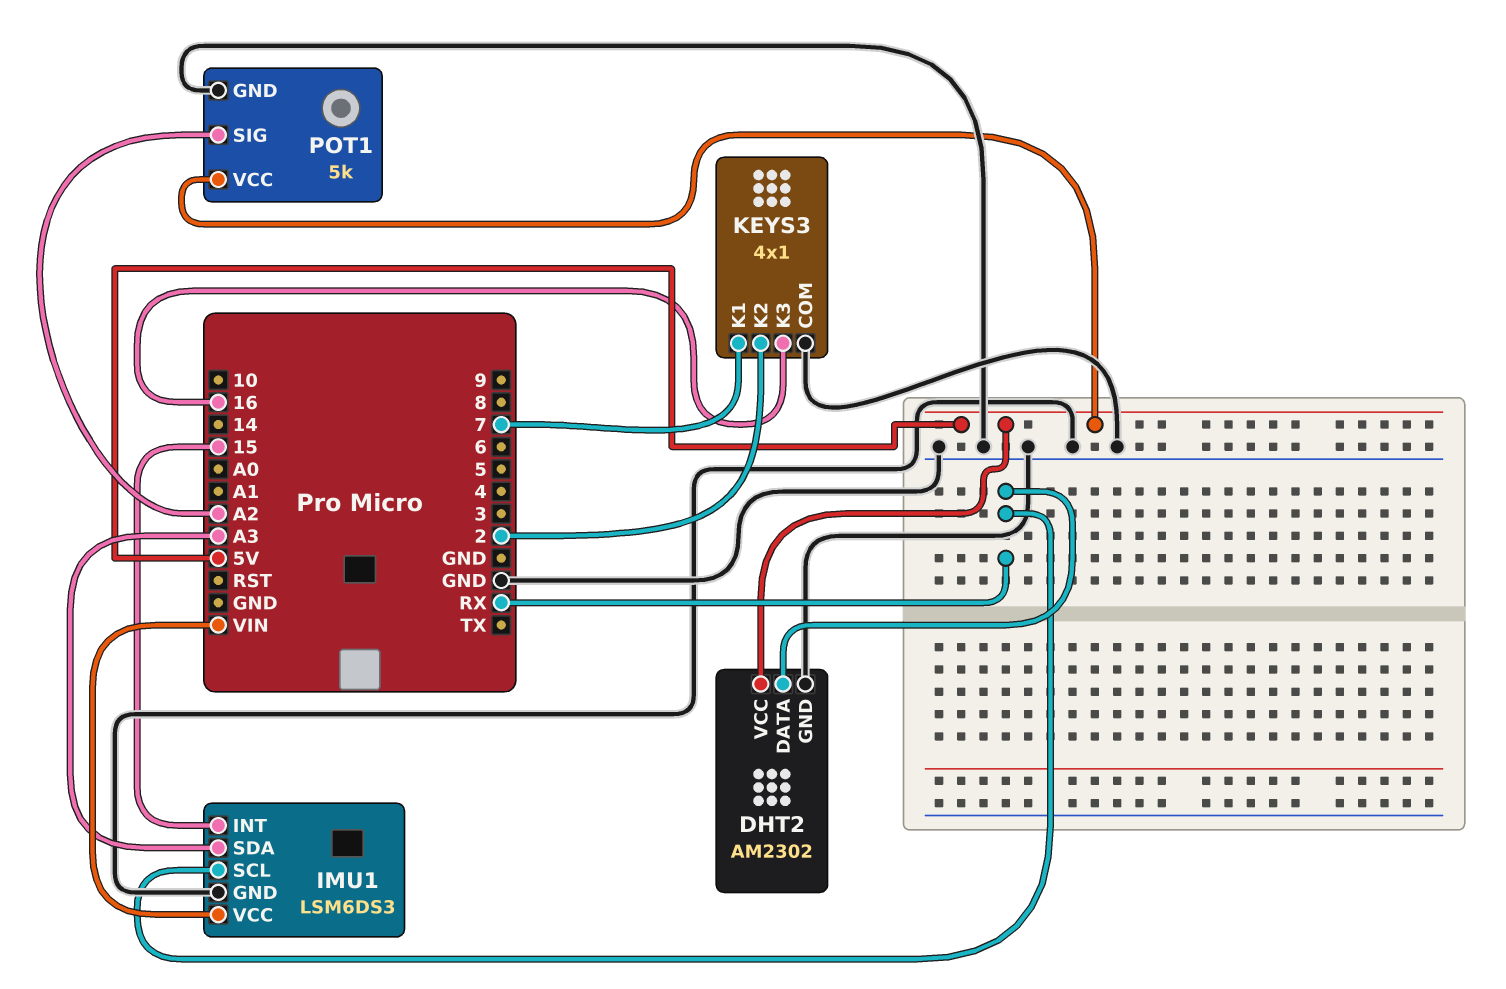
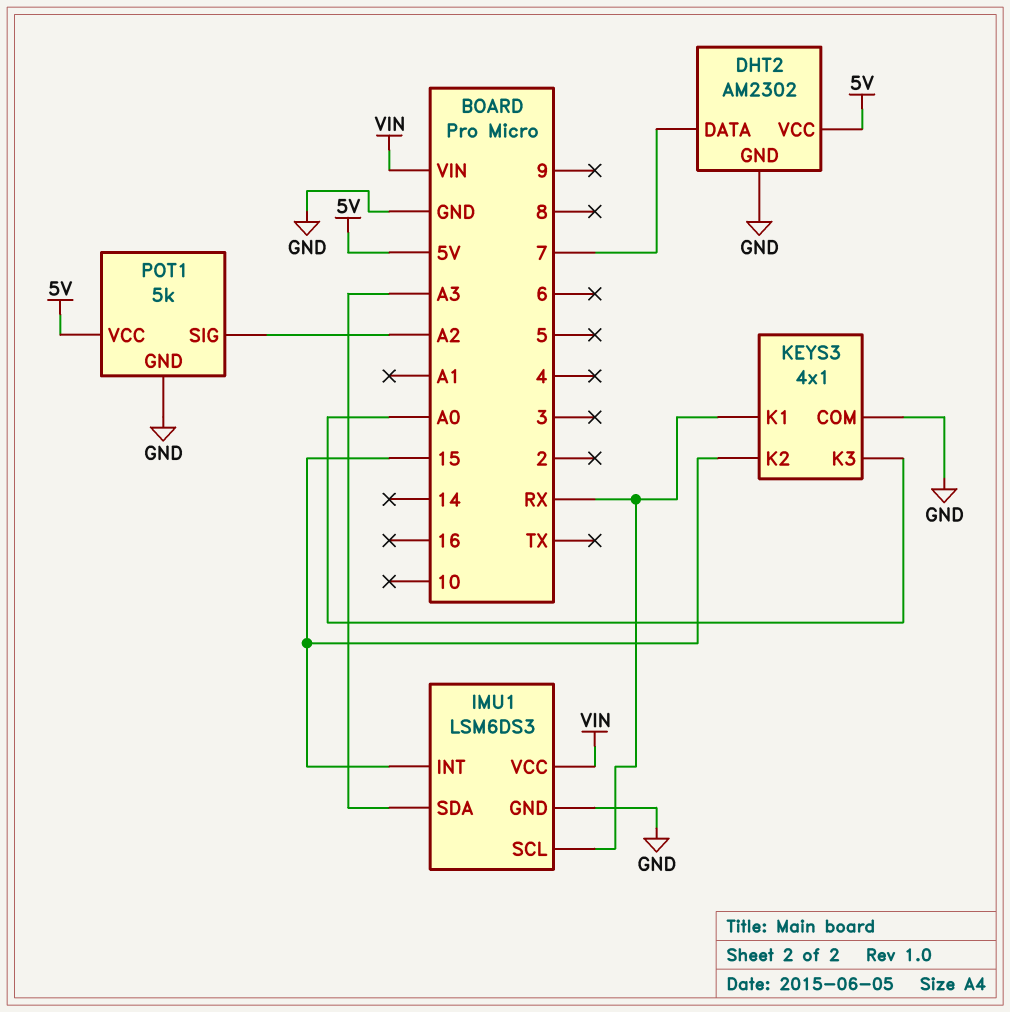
DHT2 pin DATA: RX -> 7
KEYS3 pin K1: 7 -> RX
KEYS3 pin K2: 2 -> 15
KEYS3 pin K3: 16 -> A0

